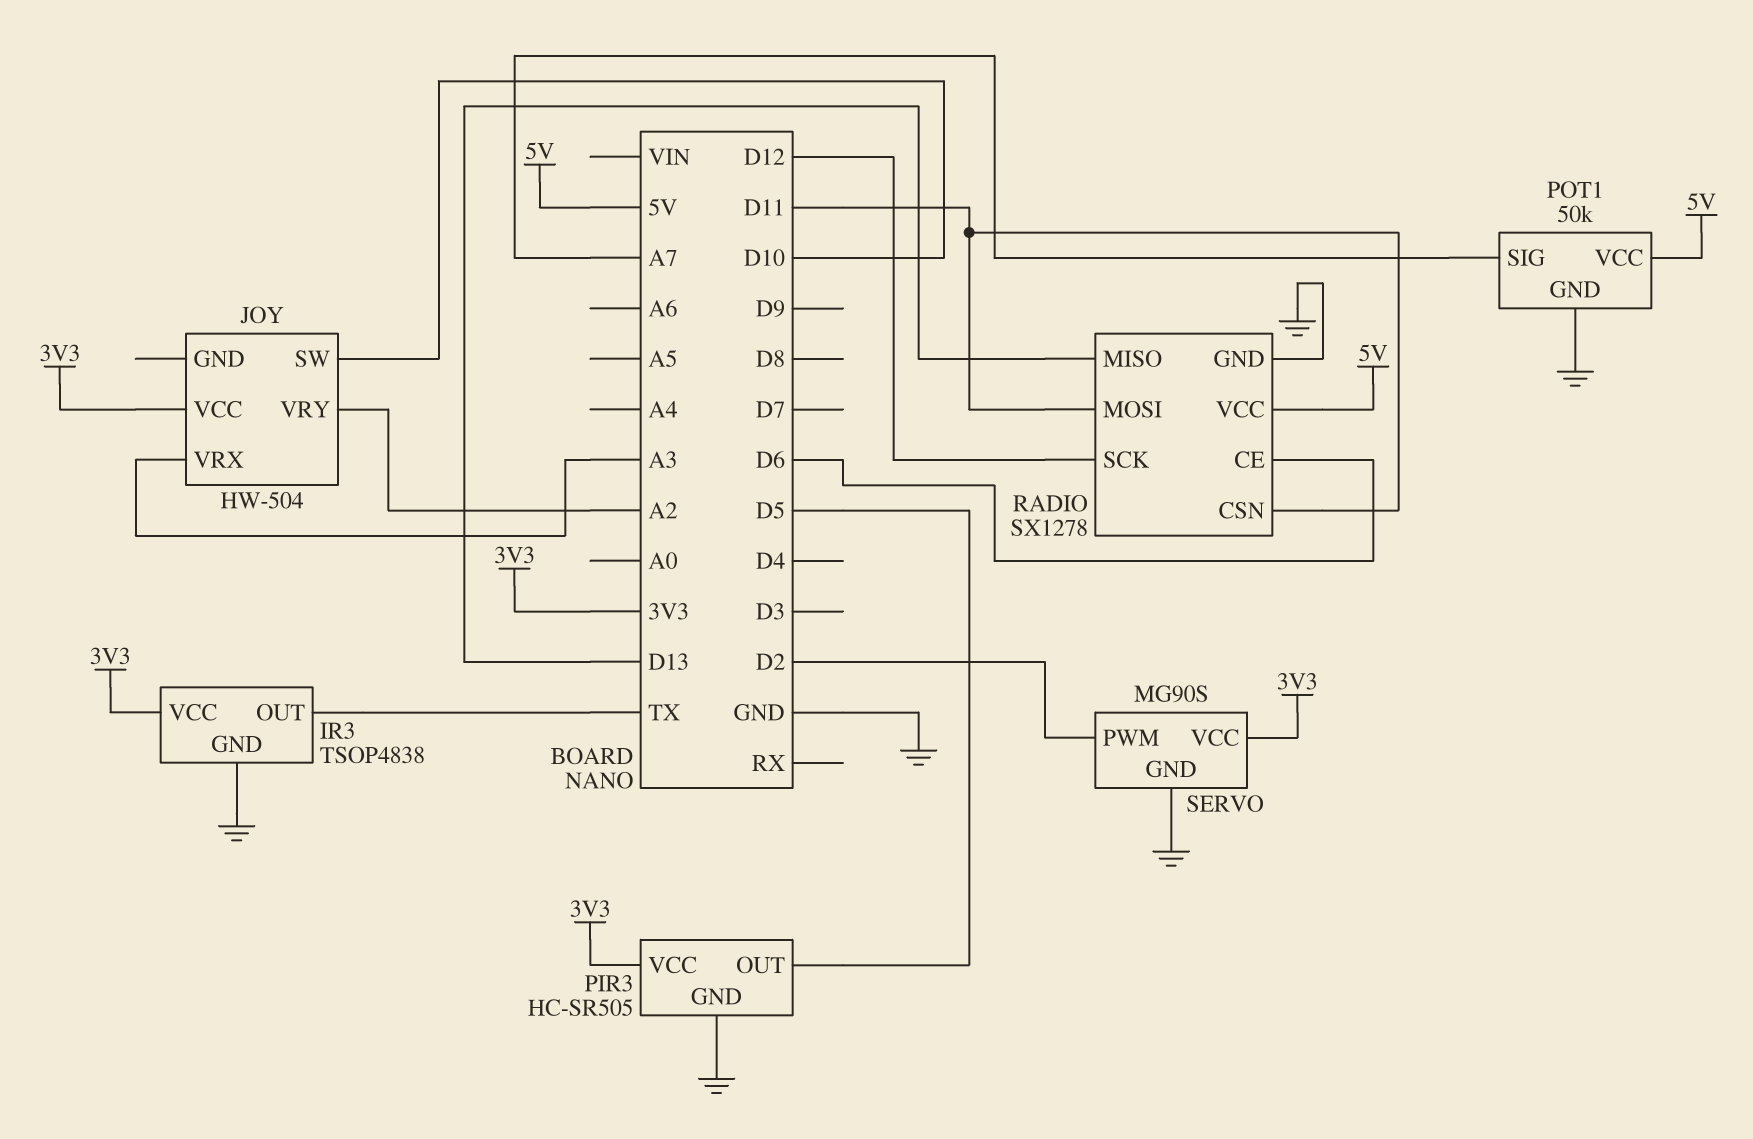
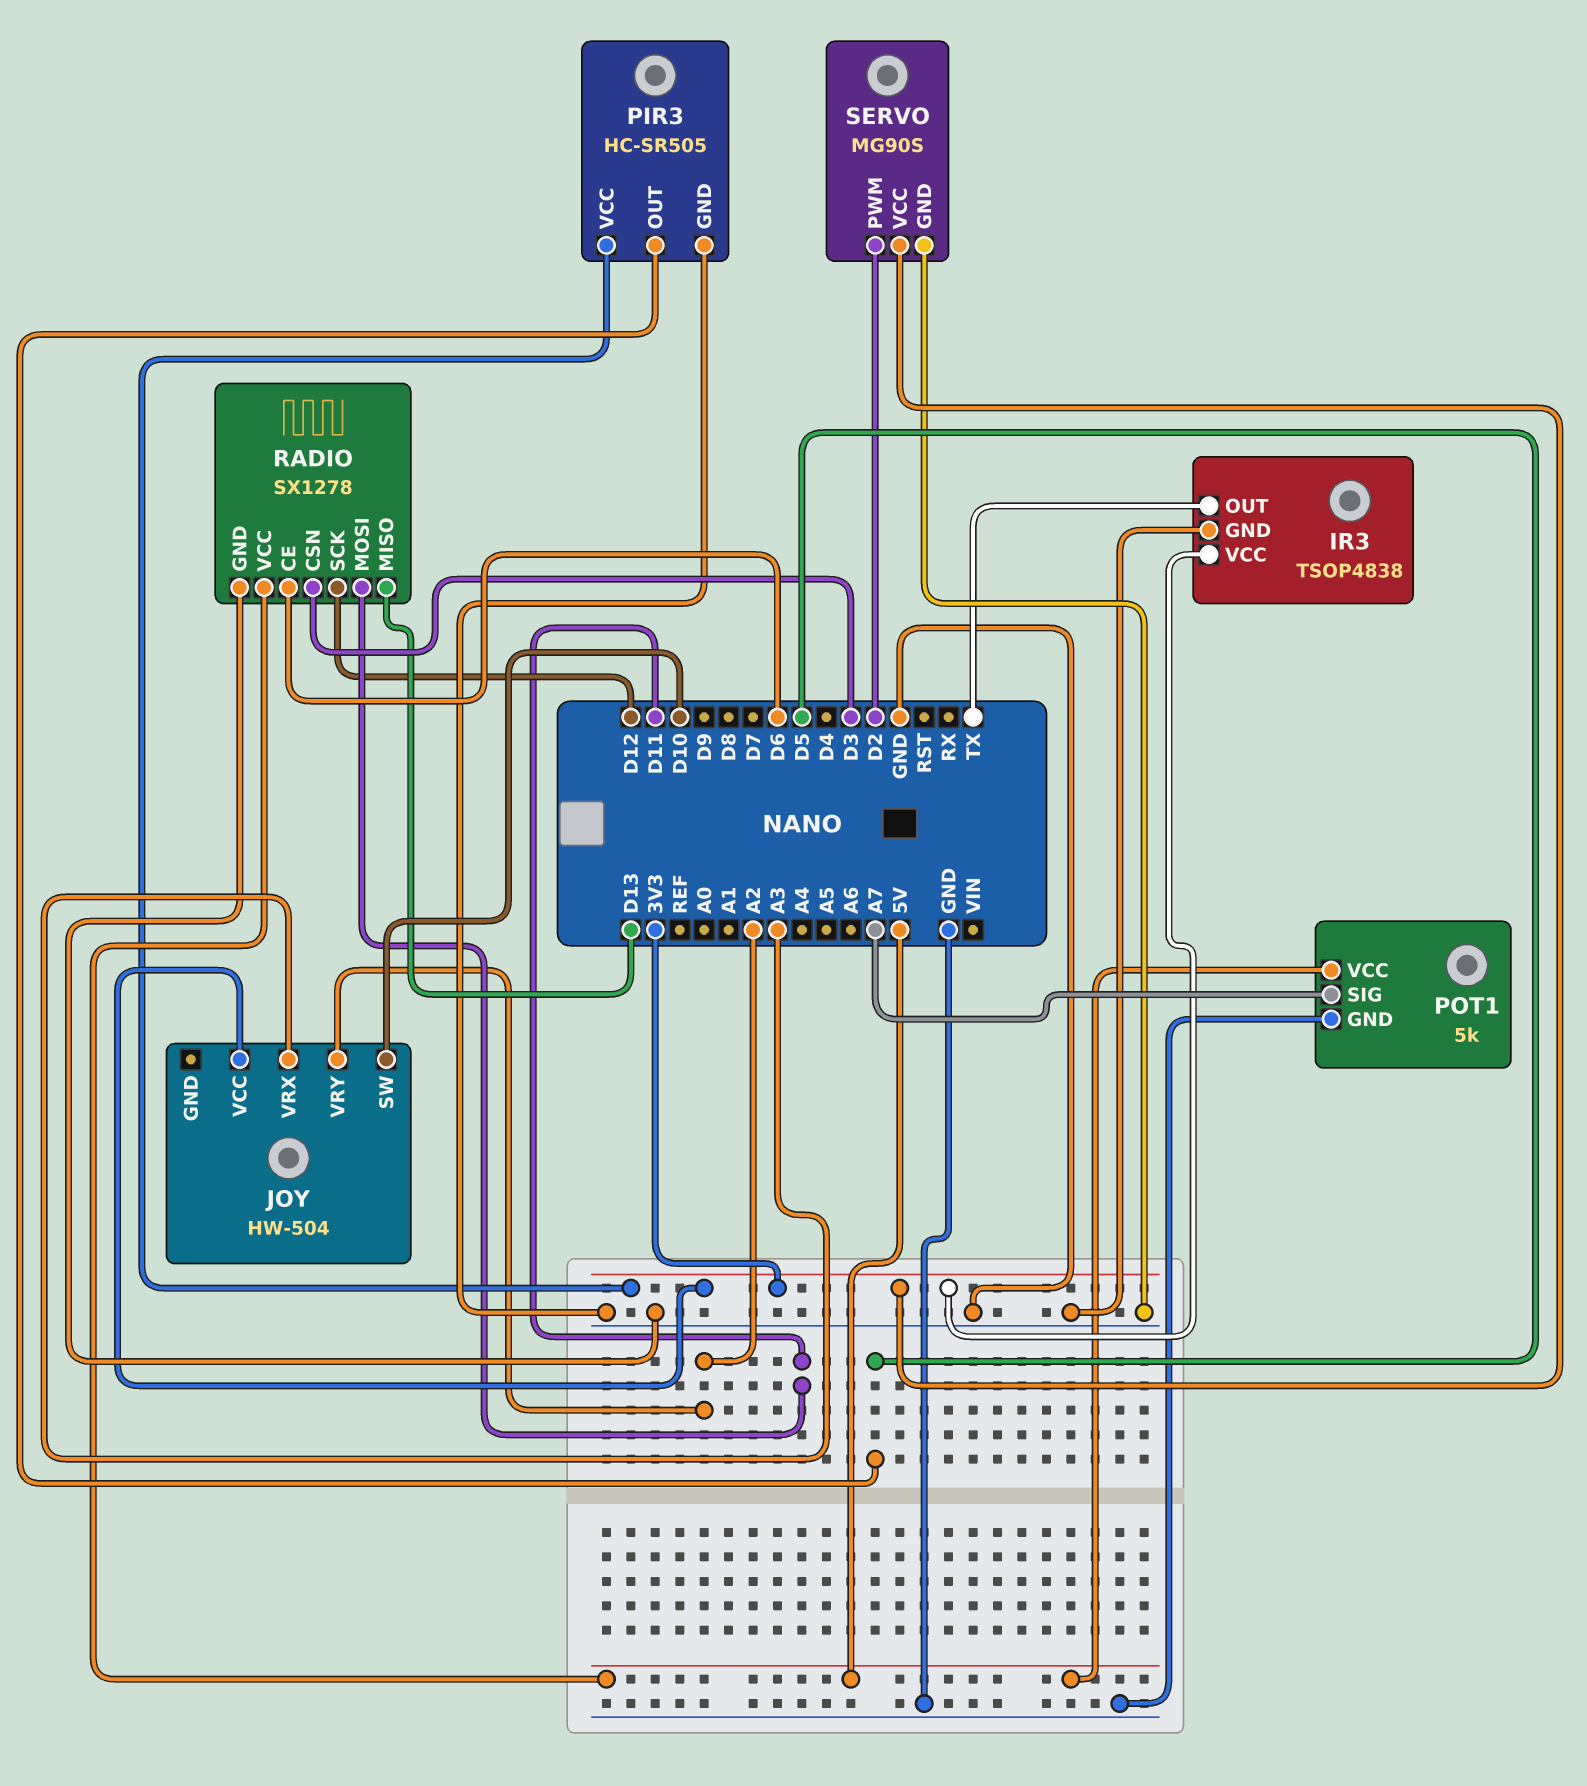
POT1: 50k -> 5k
RADIO pin CSN: D11 -> D3

